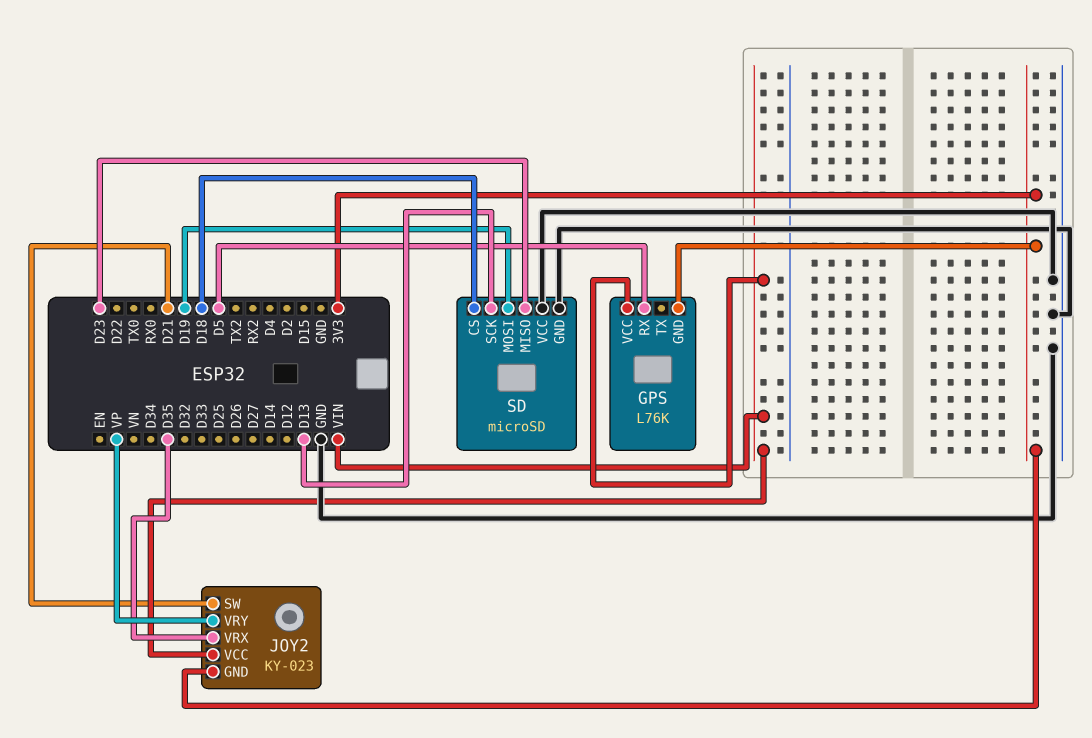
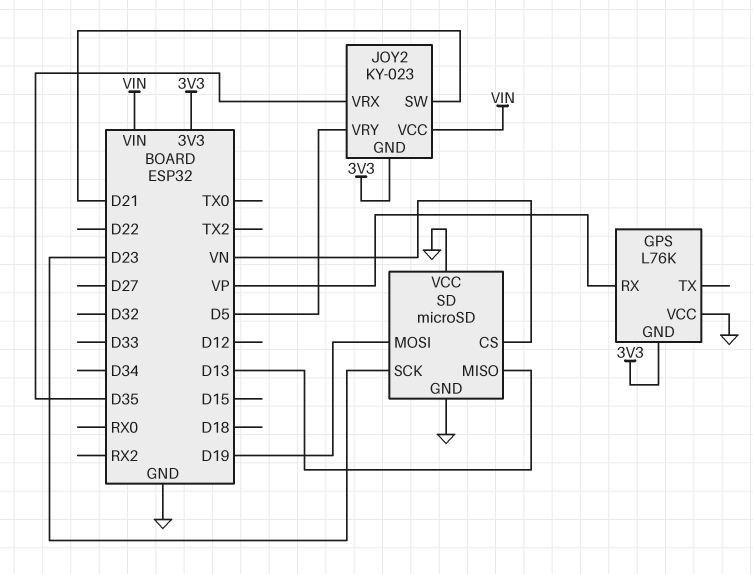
GPS pin RX: D5 -> VP
GPS pin VCC: VIN -> GND
JOY2 pin VRY: VP -> D5
SD pin CS: D18 -> VN
SD pin MISO: D23 -> D13
SD pin SCK: D13 -> D23

